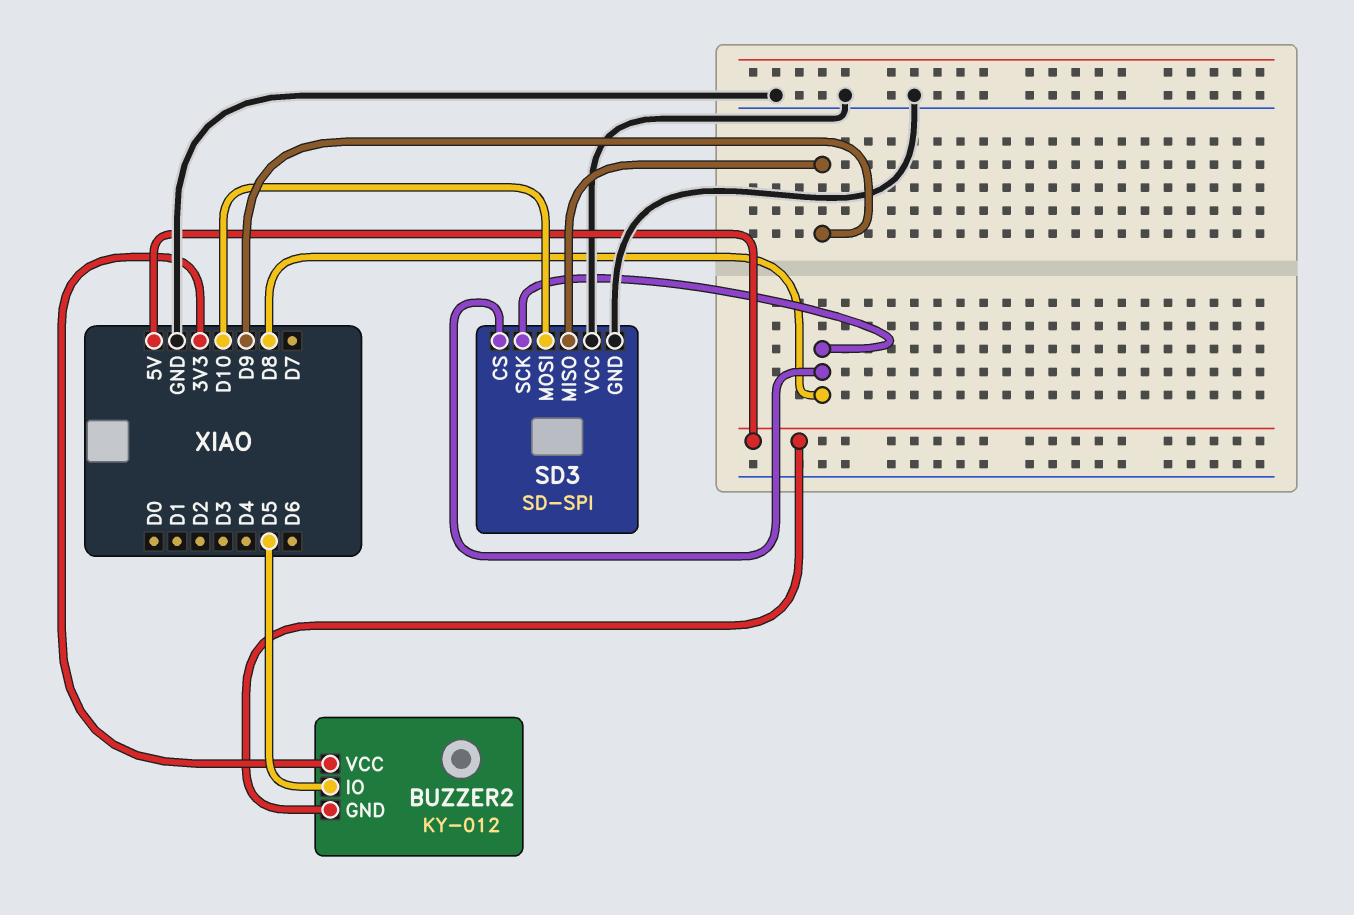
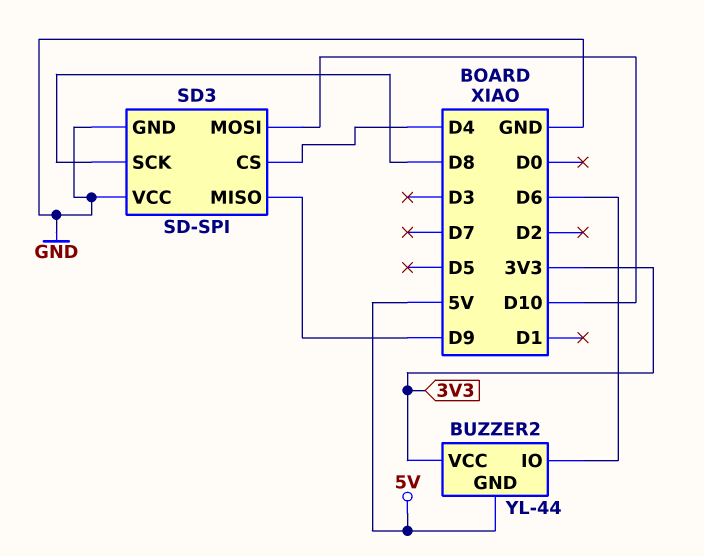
BUZZER2: KY-012 -> YL-44
BUZZER2 pin IO: D5 -> D6
SD3 pin CS: D8 -> D4

